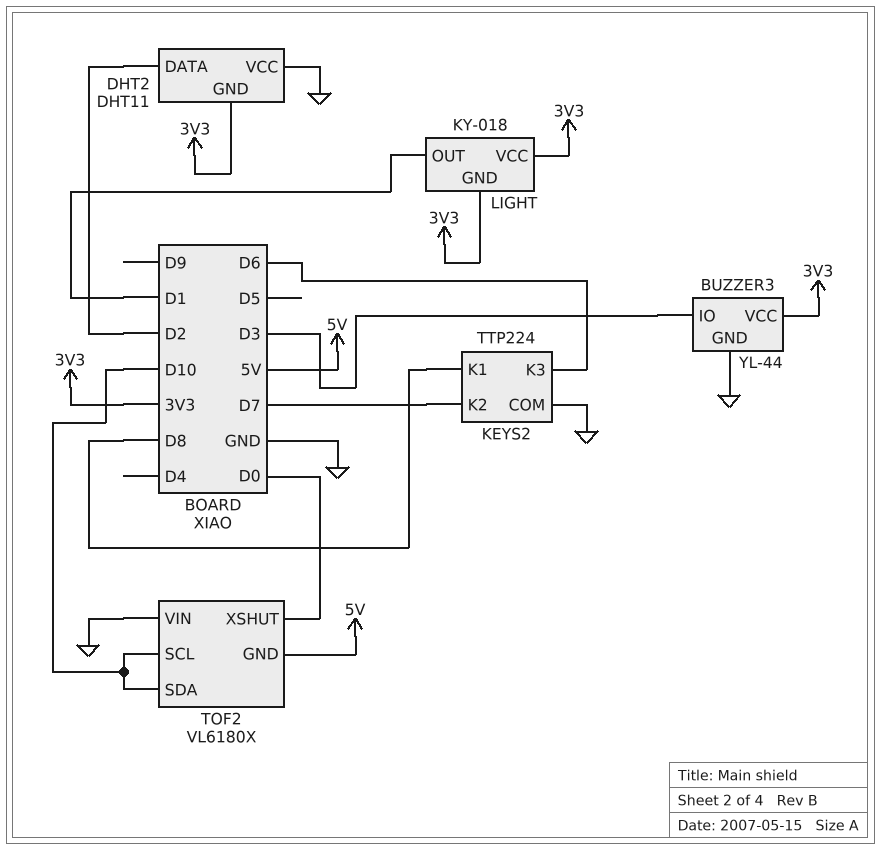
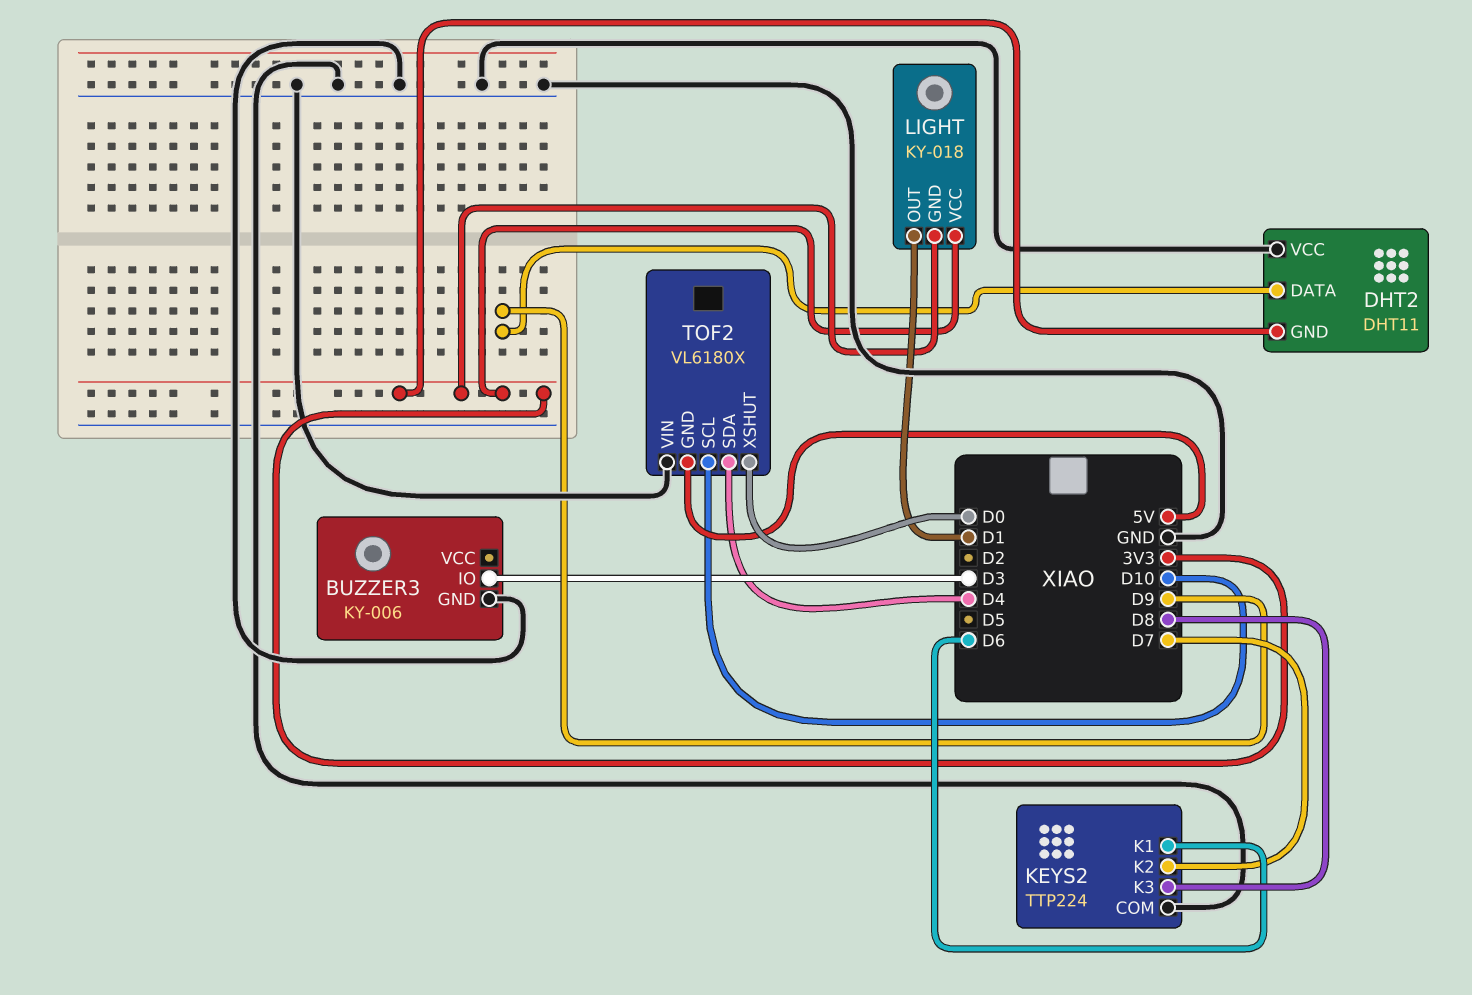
BUZZER3: YL-44 -> KY-006
BUZZER3 pin VCC: 3V3 -> none
DHT2 pin DATA: D2 -> D9
KEYS2 pin K1: D8 -> D6
KEYS2 pin K3: D6 -> D8
TOF2 pin SDA: D10 -> D4

